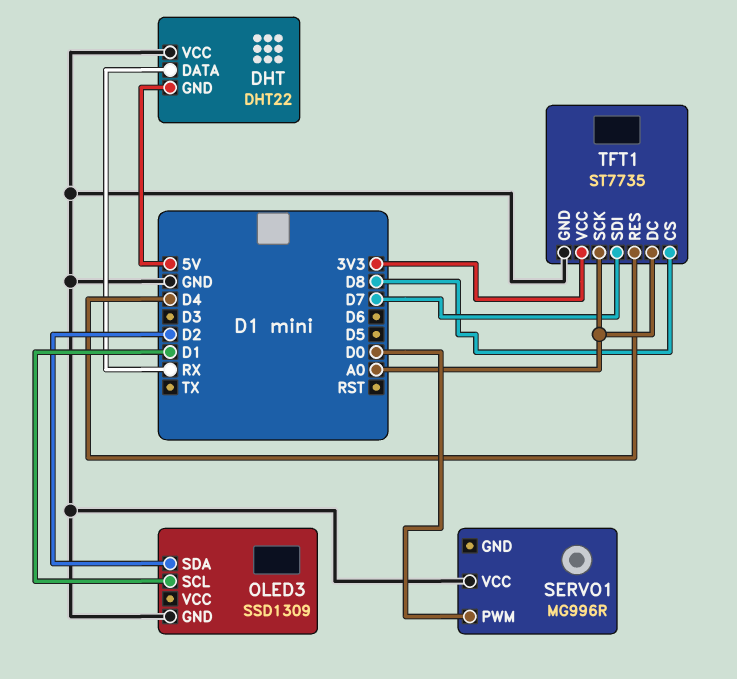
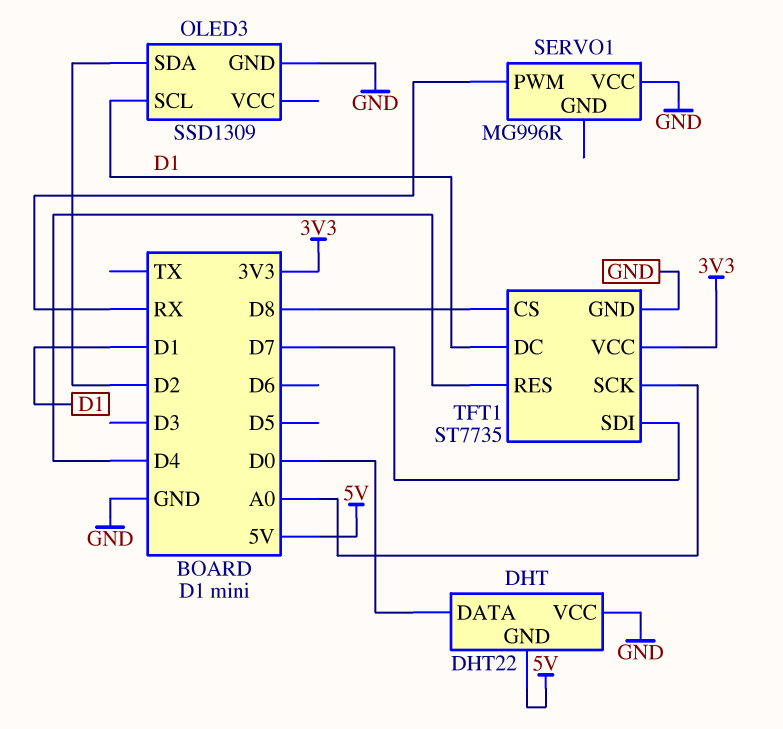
DHT pin DATA: RX -> D0
SERVO1 pin PWM: D0 -> RX
TFT1 pin DC: A0 -> D1

